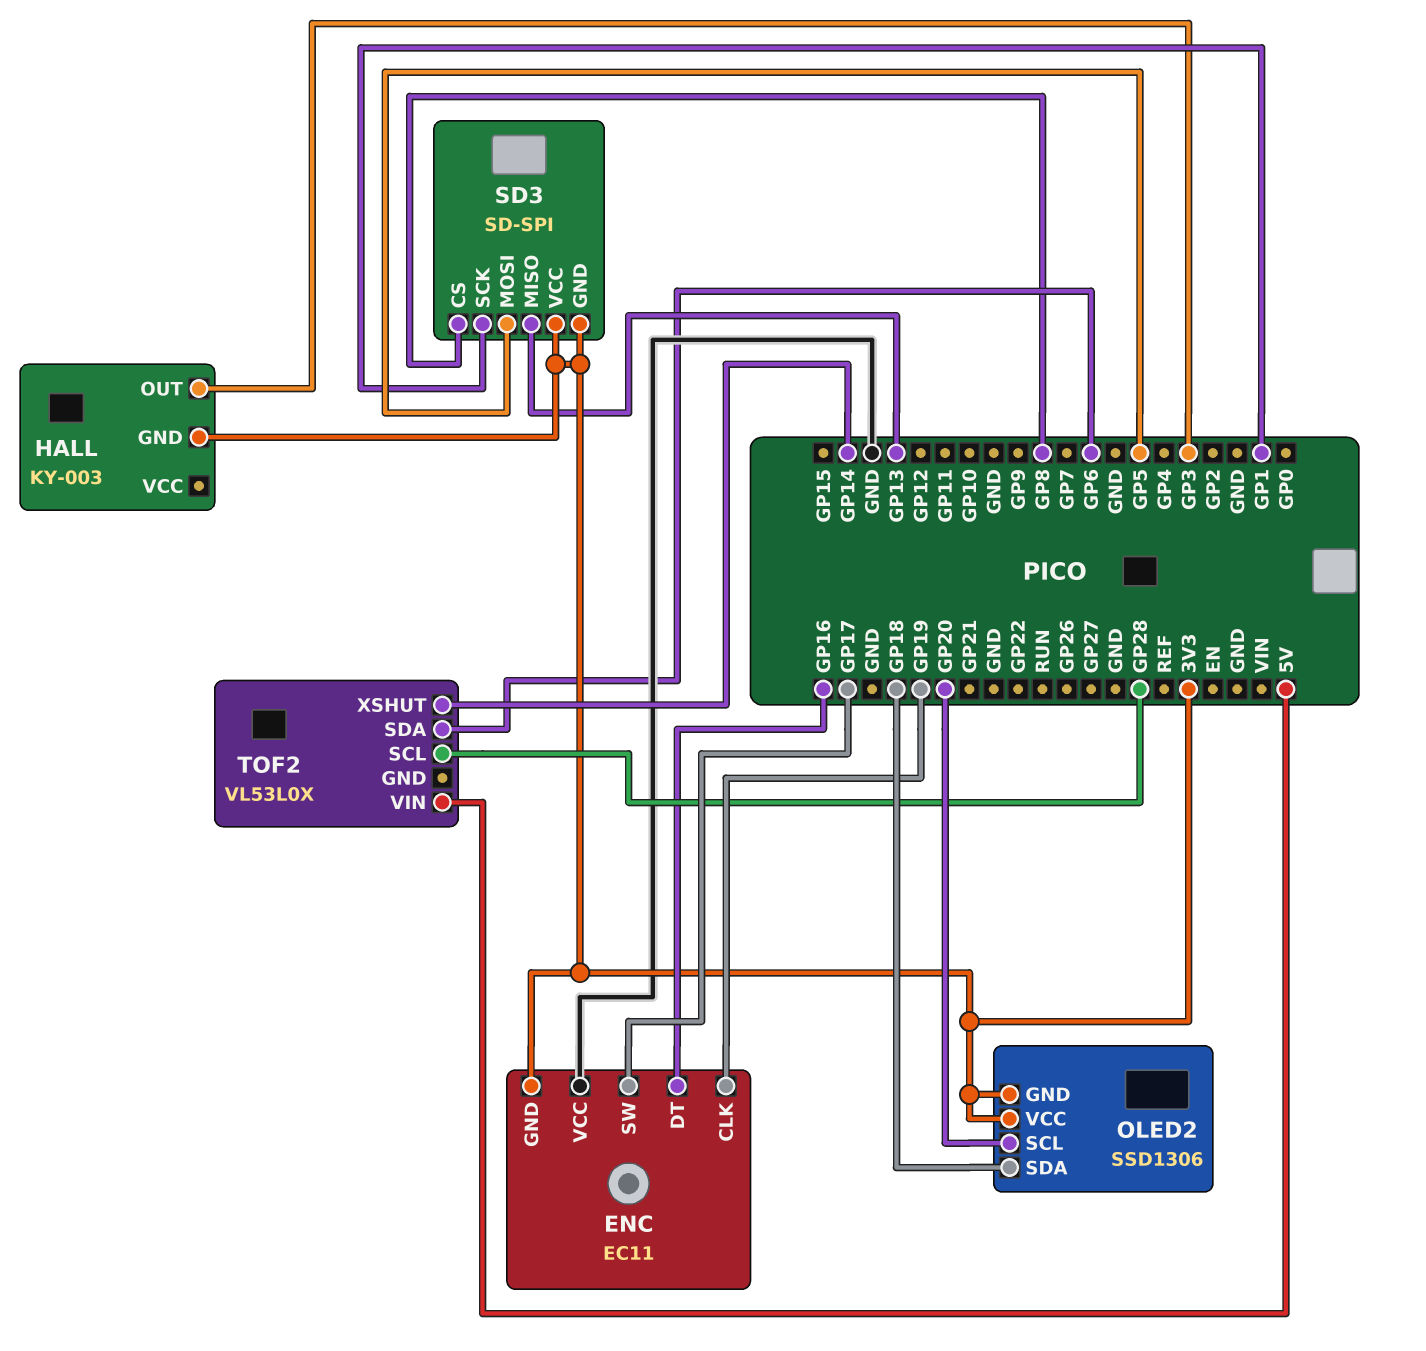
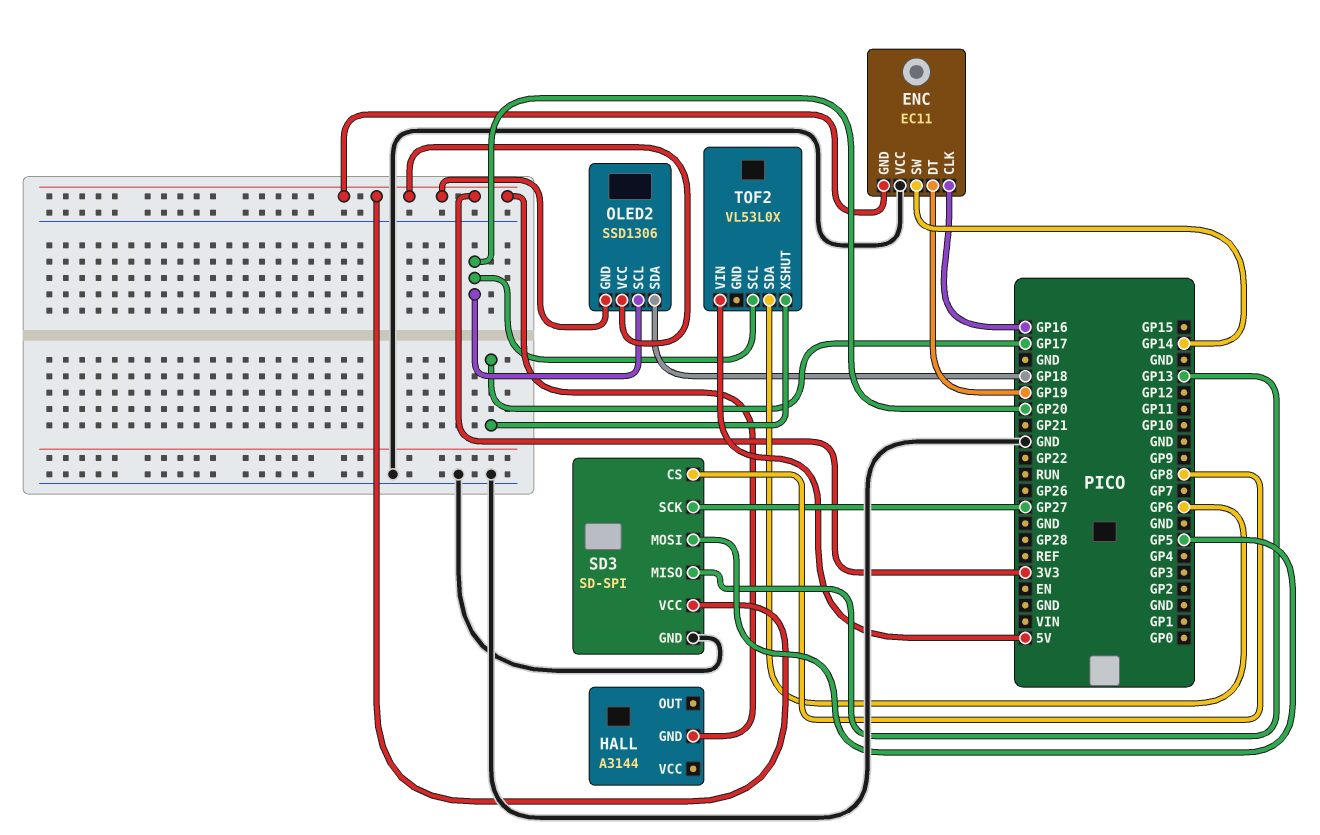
ENC pin CLK: GP19 -> GP16
ENC pin DT: GP16 -> GP19
ENC pin SW: GP17 -> GP14
HALL: KY-003 -> A3144
HALL pin OUT: GP3 -> none
SD3 pin GND: 3V3 -> GND
SD3 pin SCK: GP1 -> GP27
TOF2 pin SCL: GP28 -> GP20
TOF2 pin XSHUT: GP14 -> GP17

